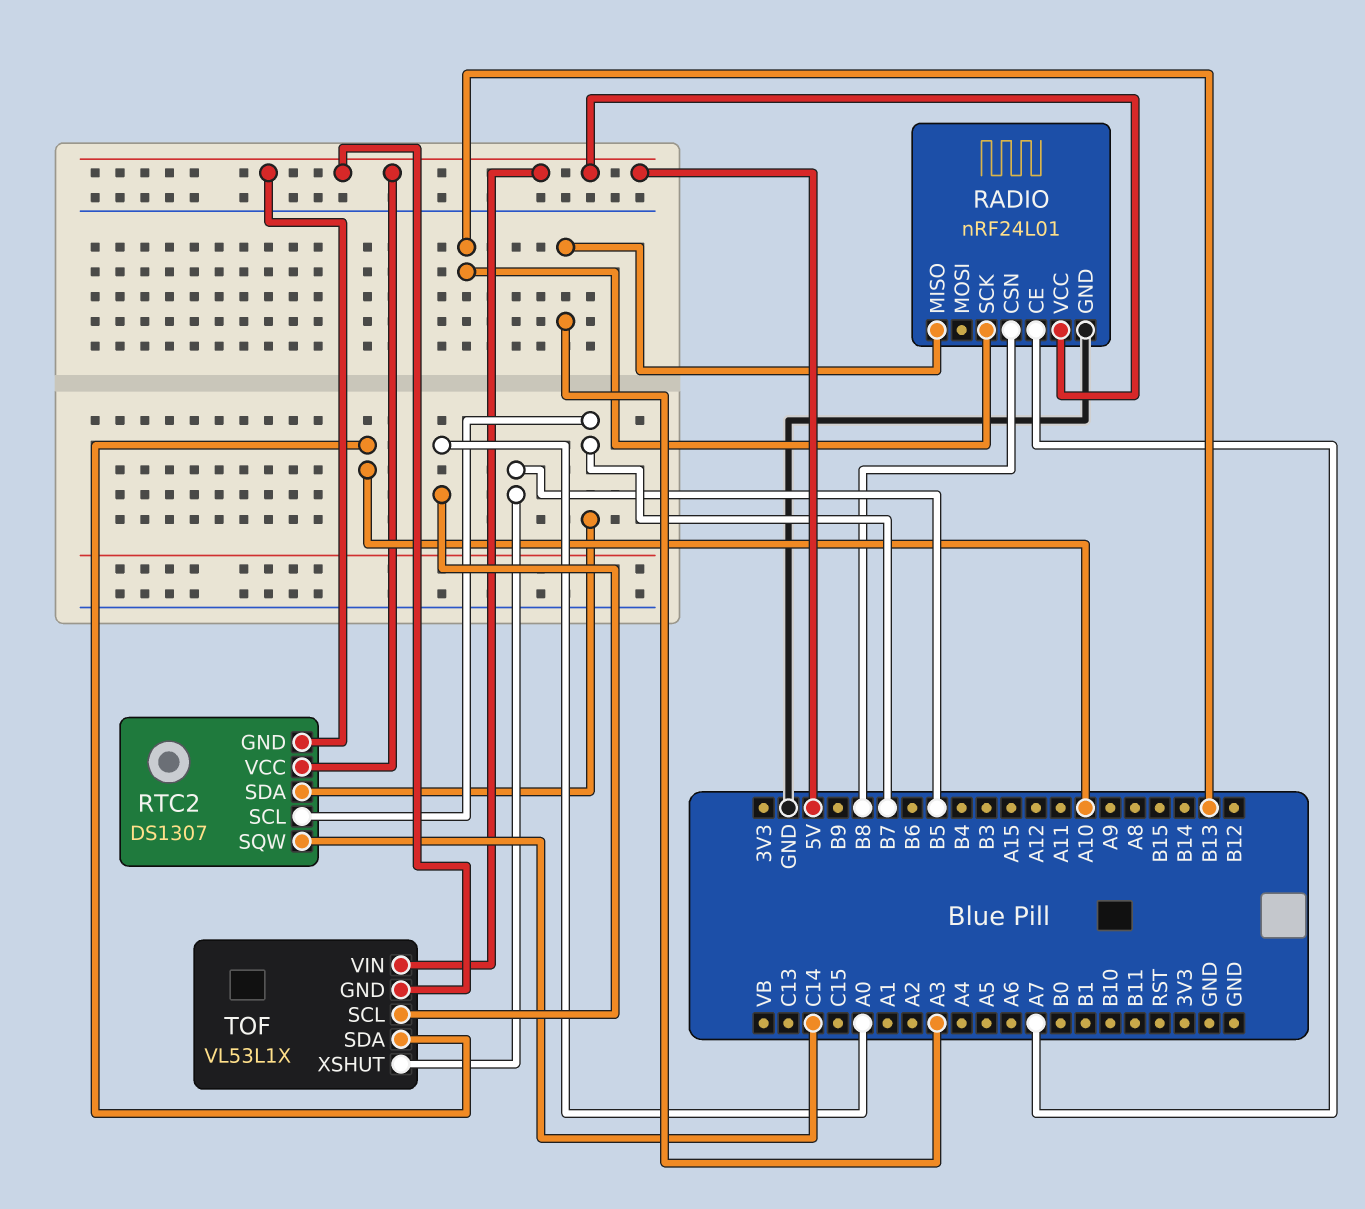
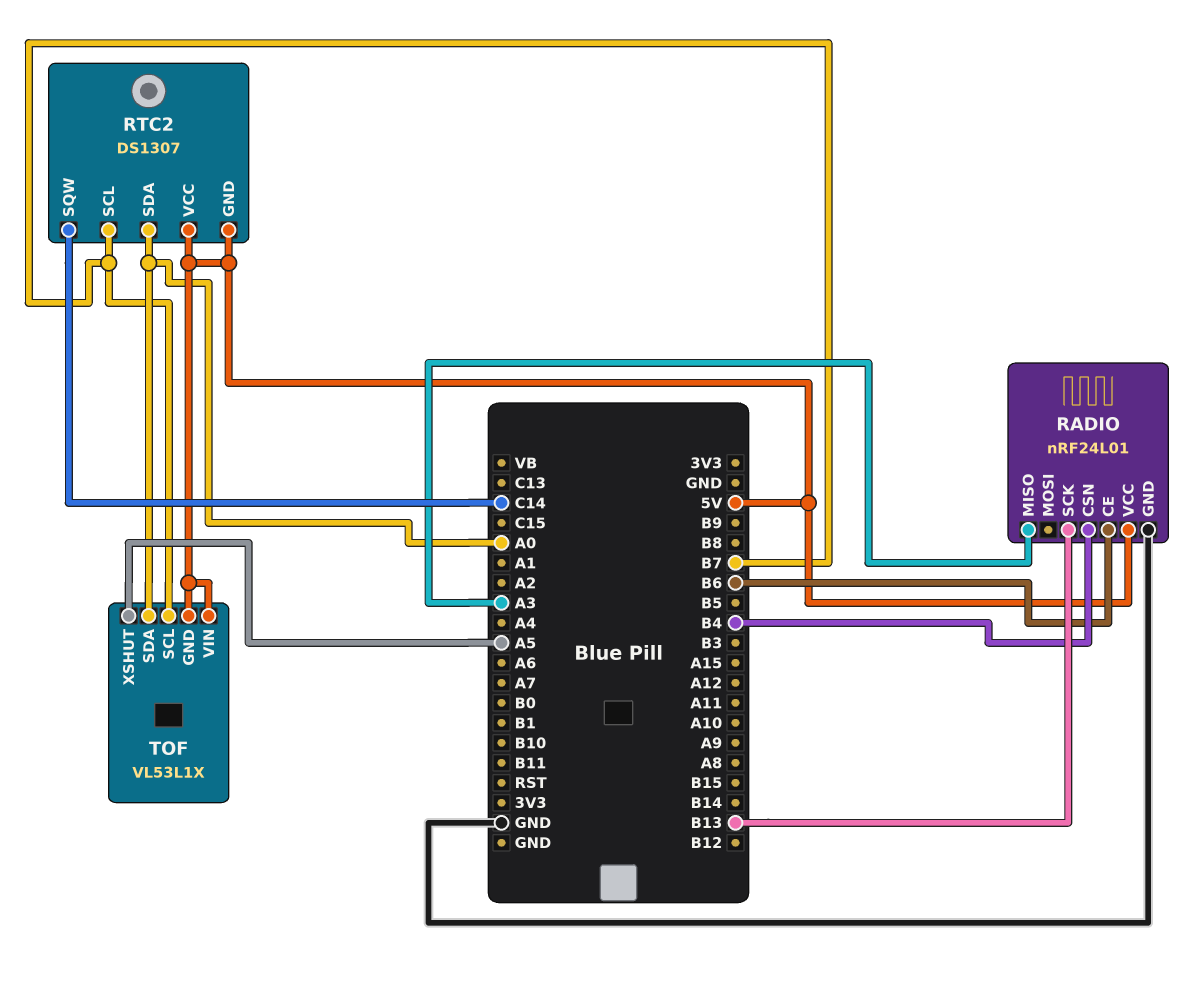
RADIO pin CE: A7 -> B6
RADIO pin CSN: B8 -> B4
RTC2 pin SDA: B7 -> A0
TOF pin SCL: A0 -> B7
TOF pin SDA: A10 -> A0
TOF pin XSHUT: B5 -> A5

